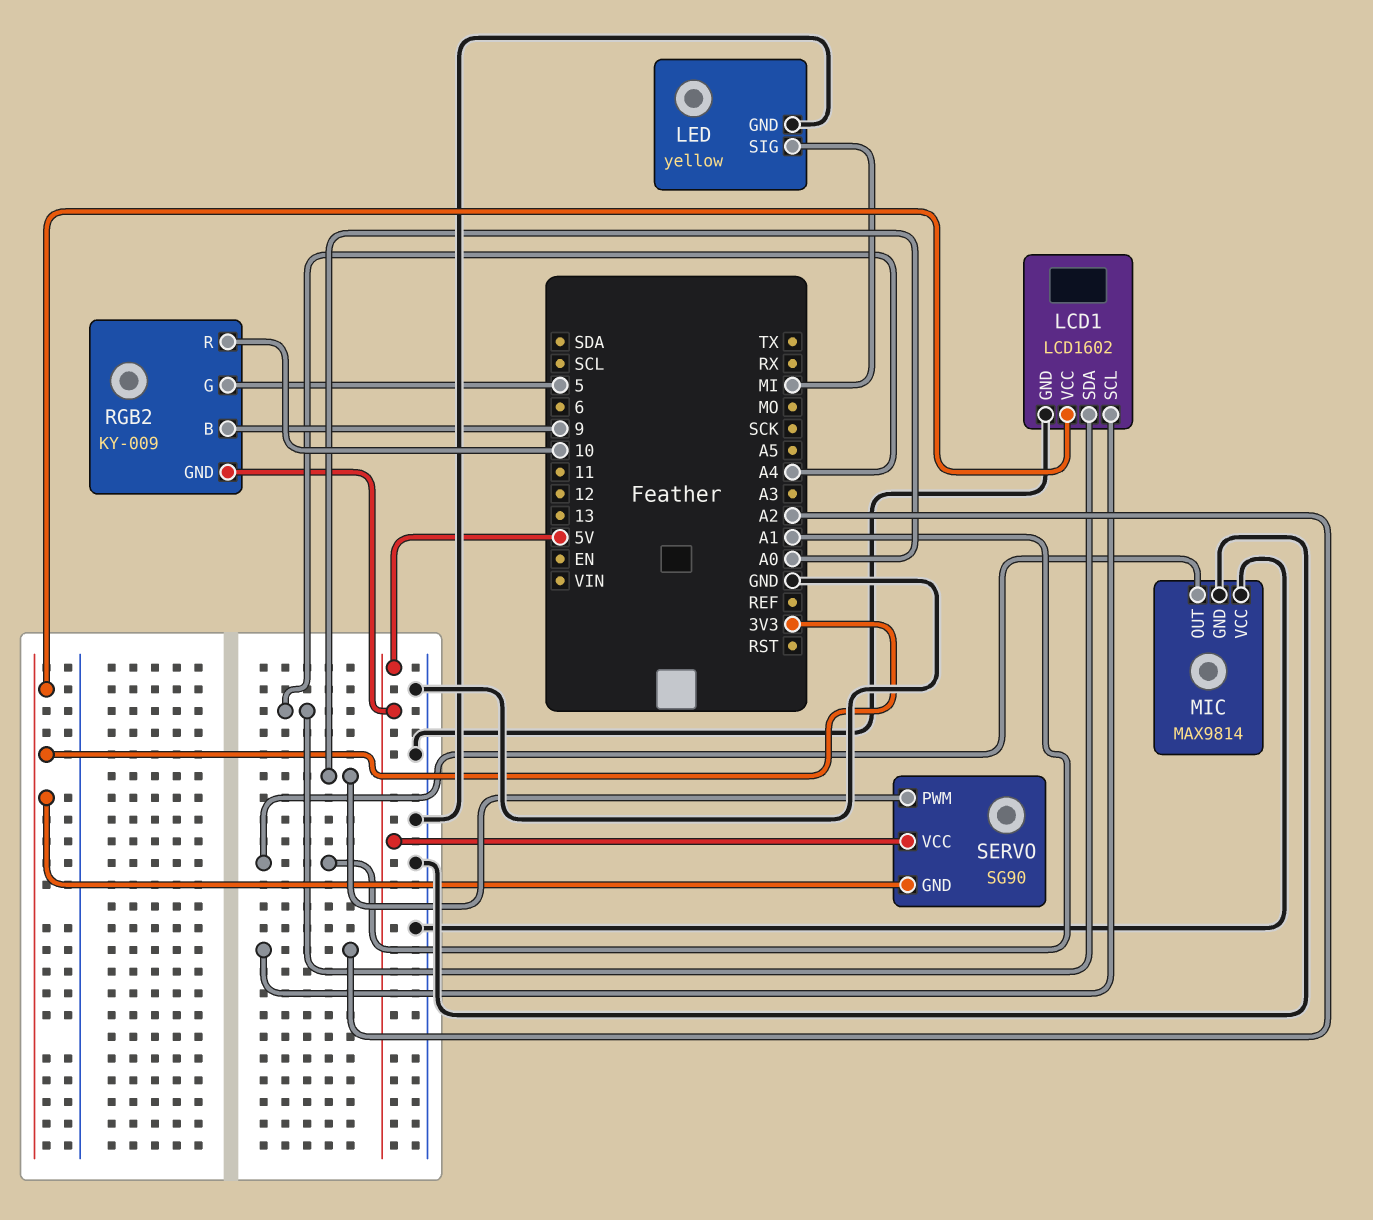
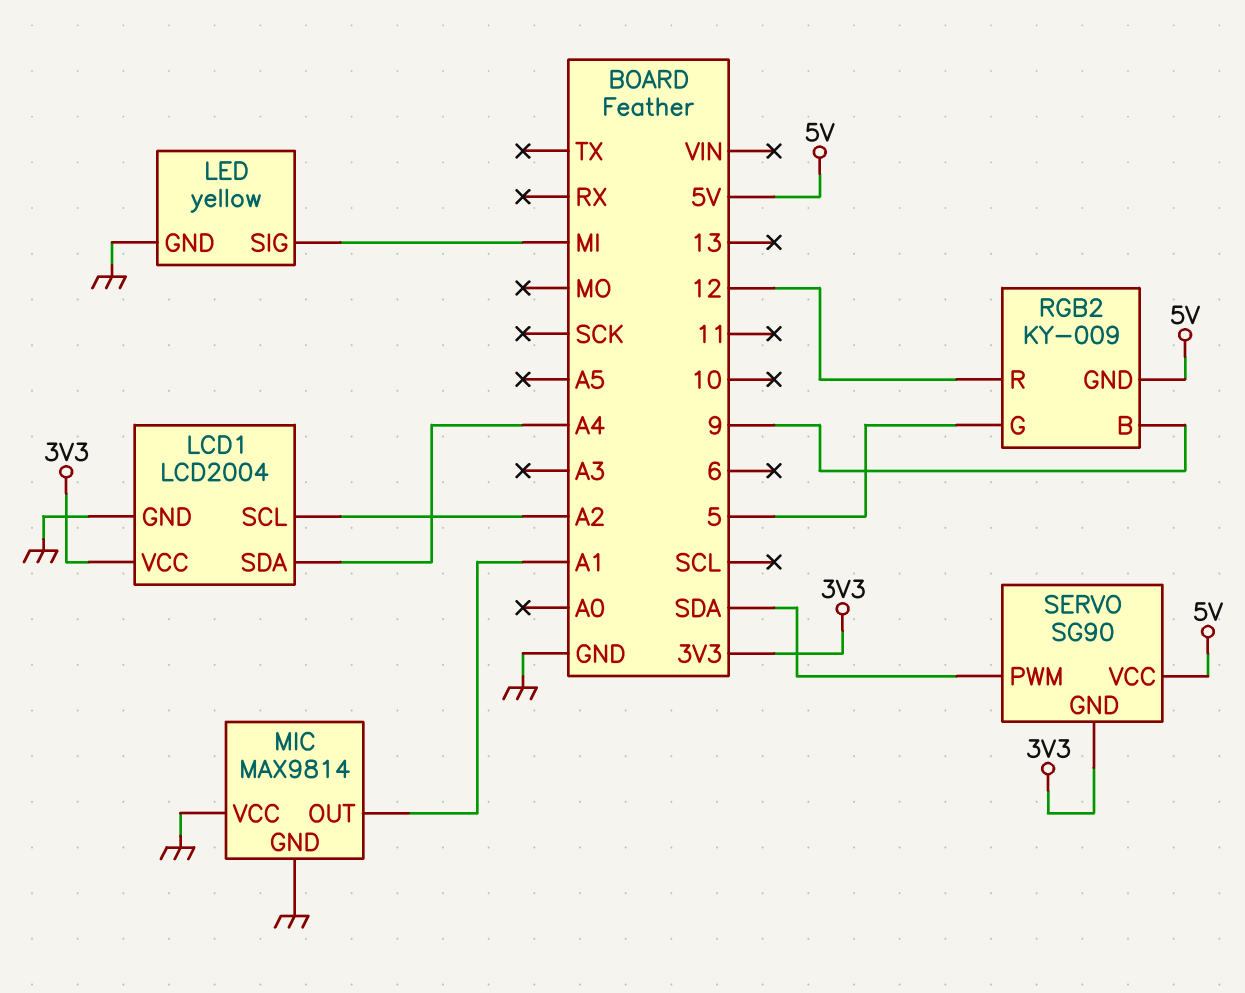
LCD1: LCD1602 -> LCD2004
RGB2 pin R: 10 -> 12
SERVO pin PWM: A0 -> SDA

